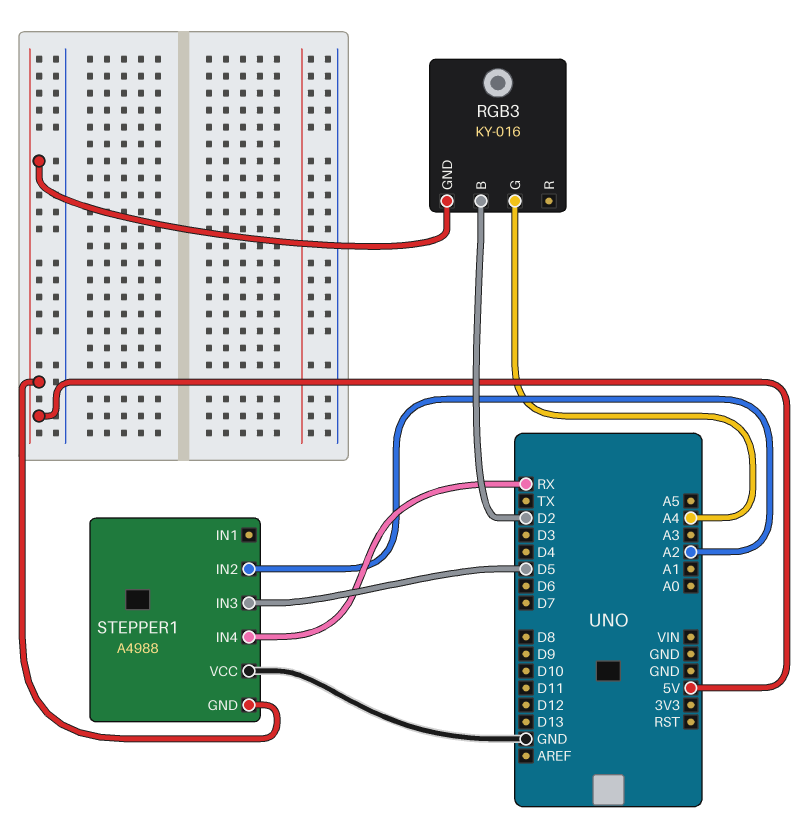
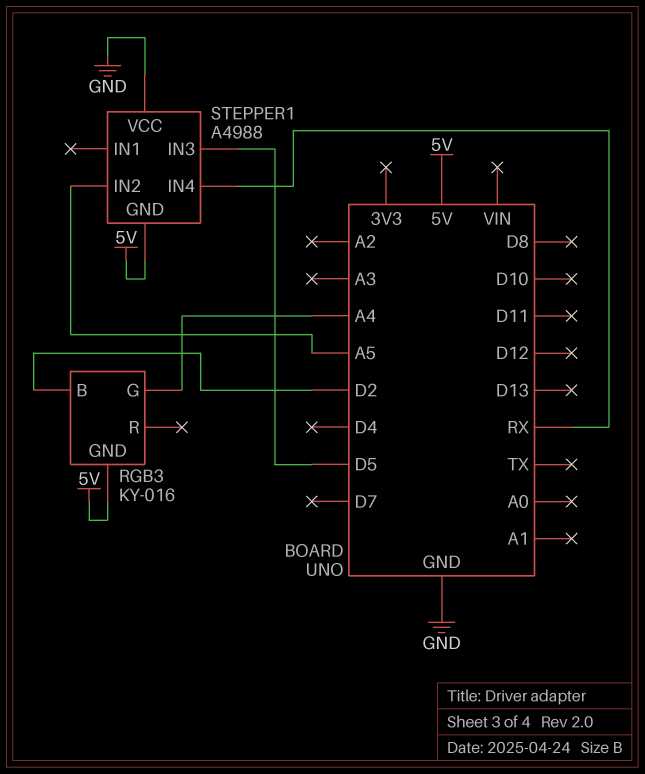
STEPPER1 pin IN2: A2 -> A5

